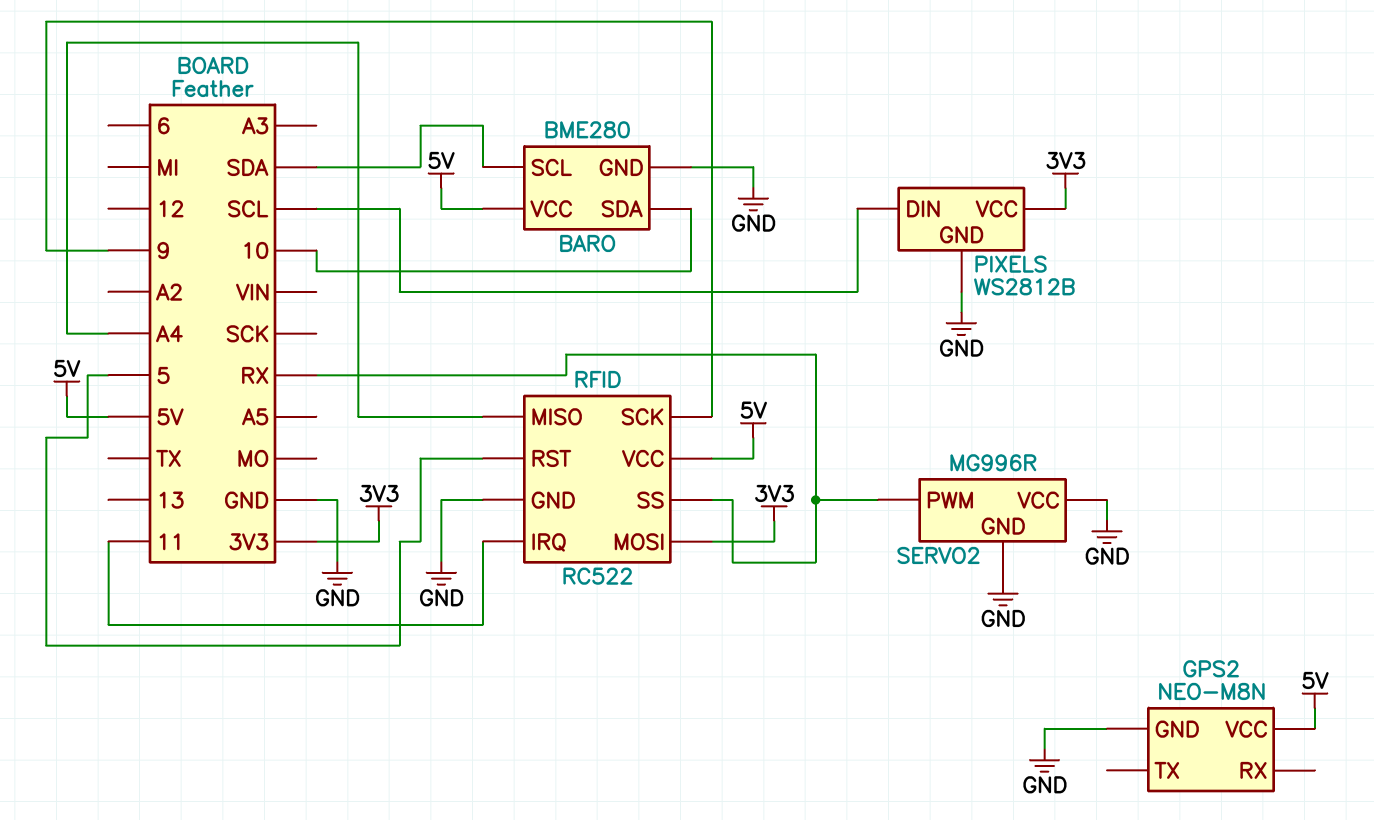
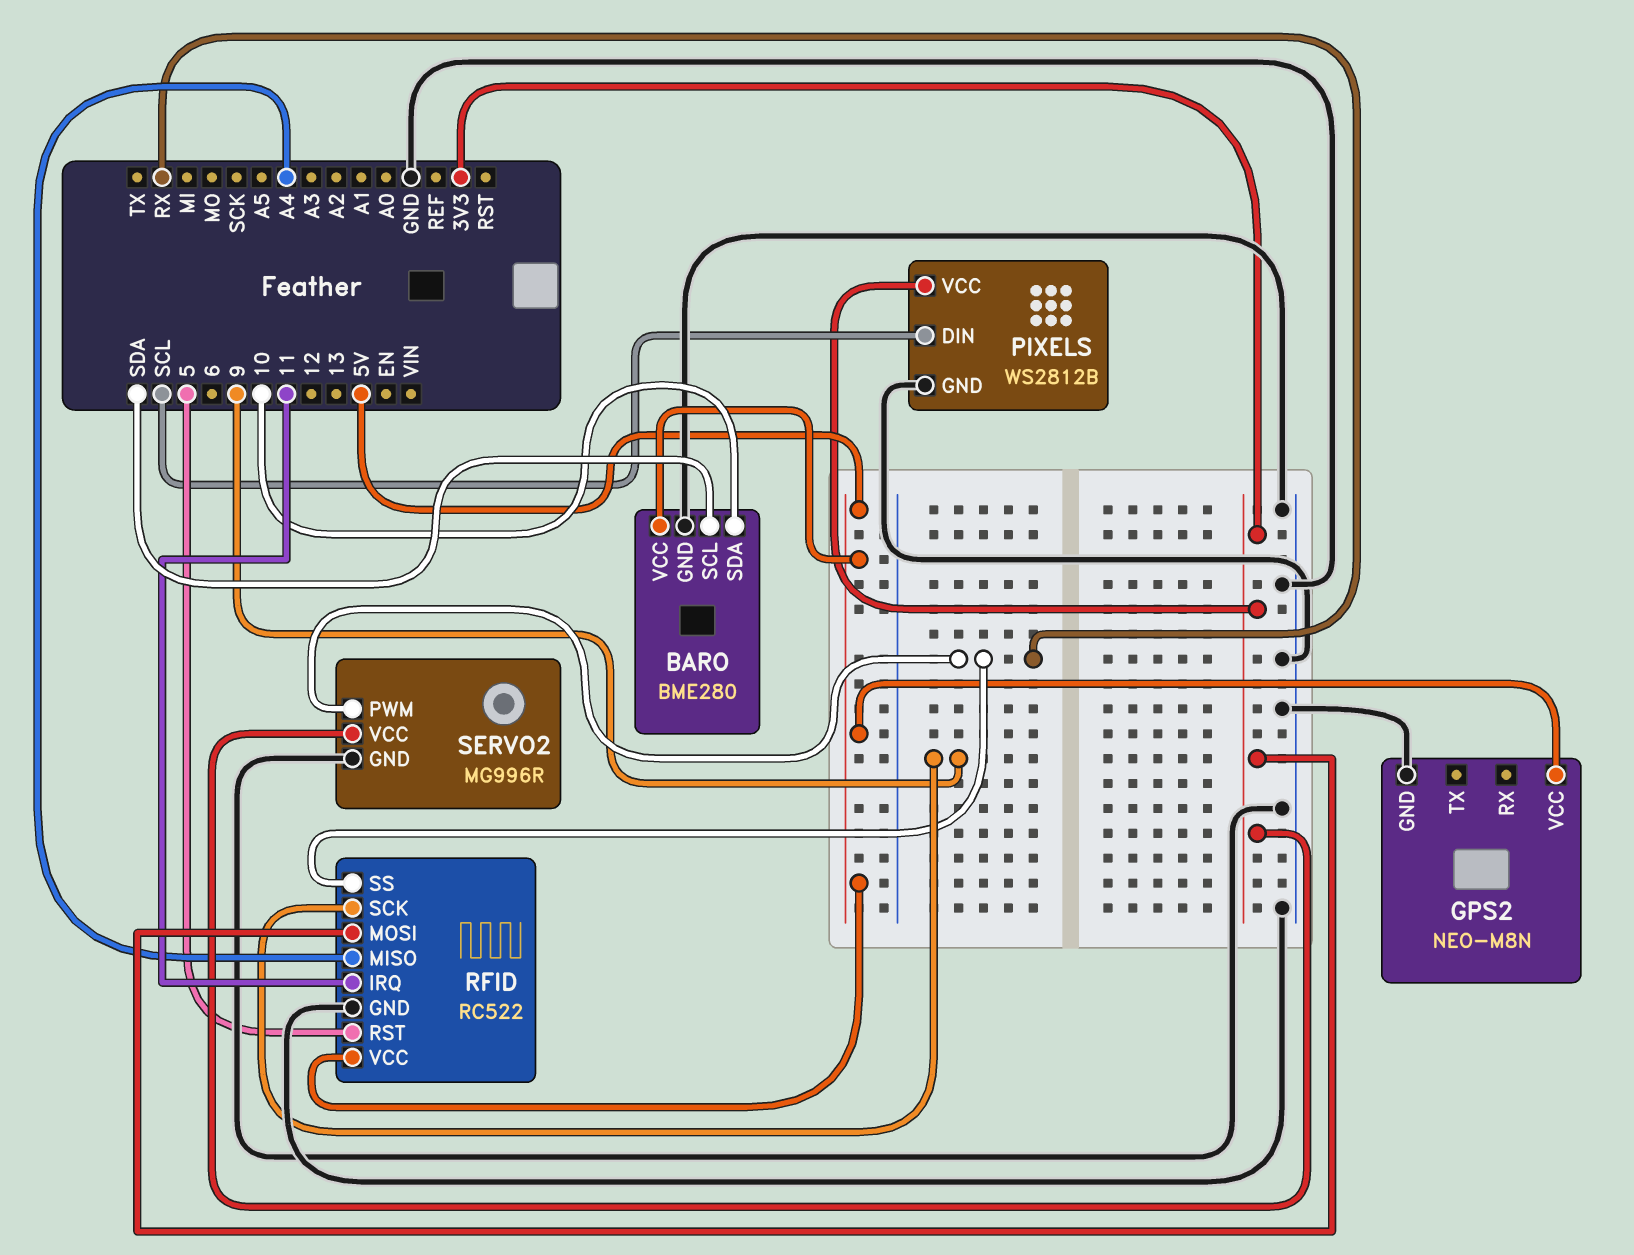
SERVO2 pin VCC: GND -> 3V3

